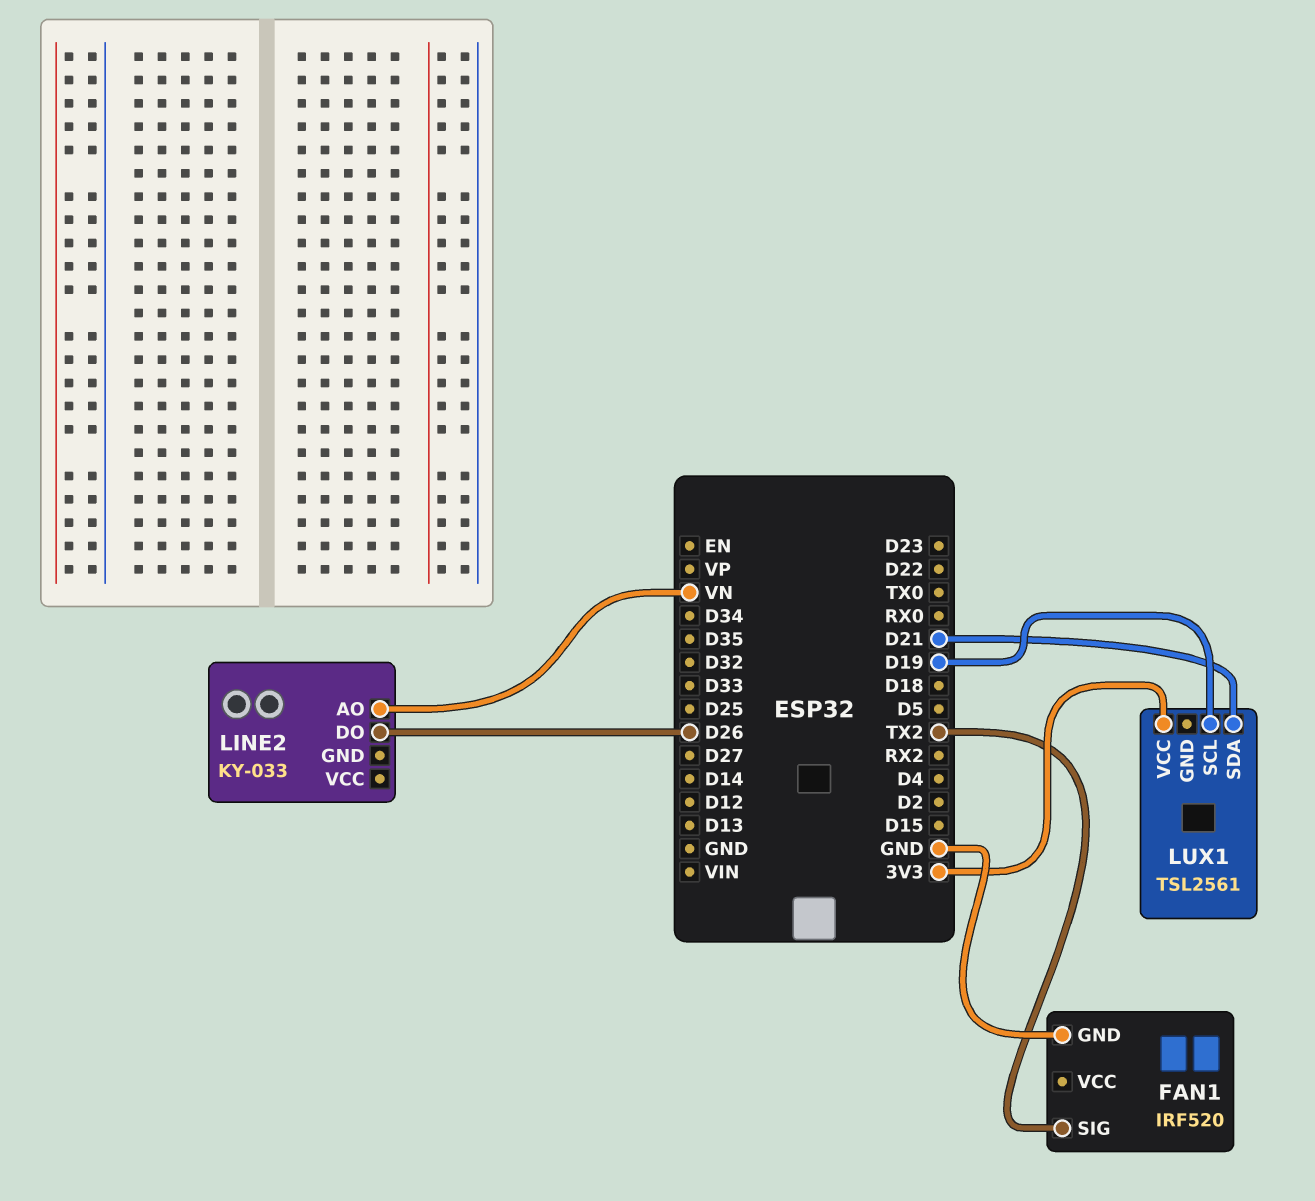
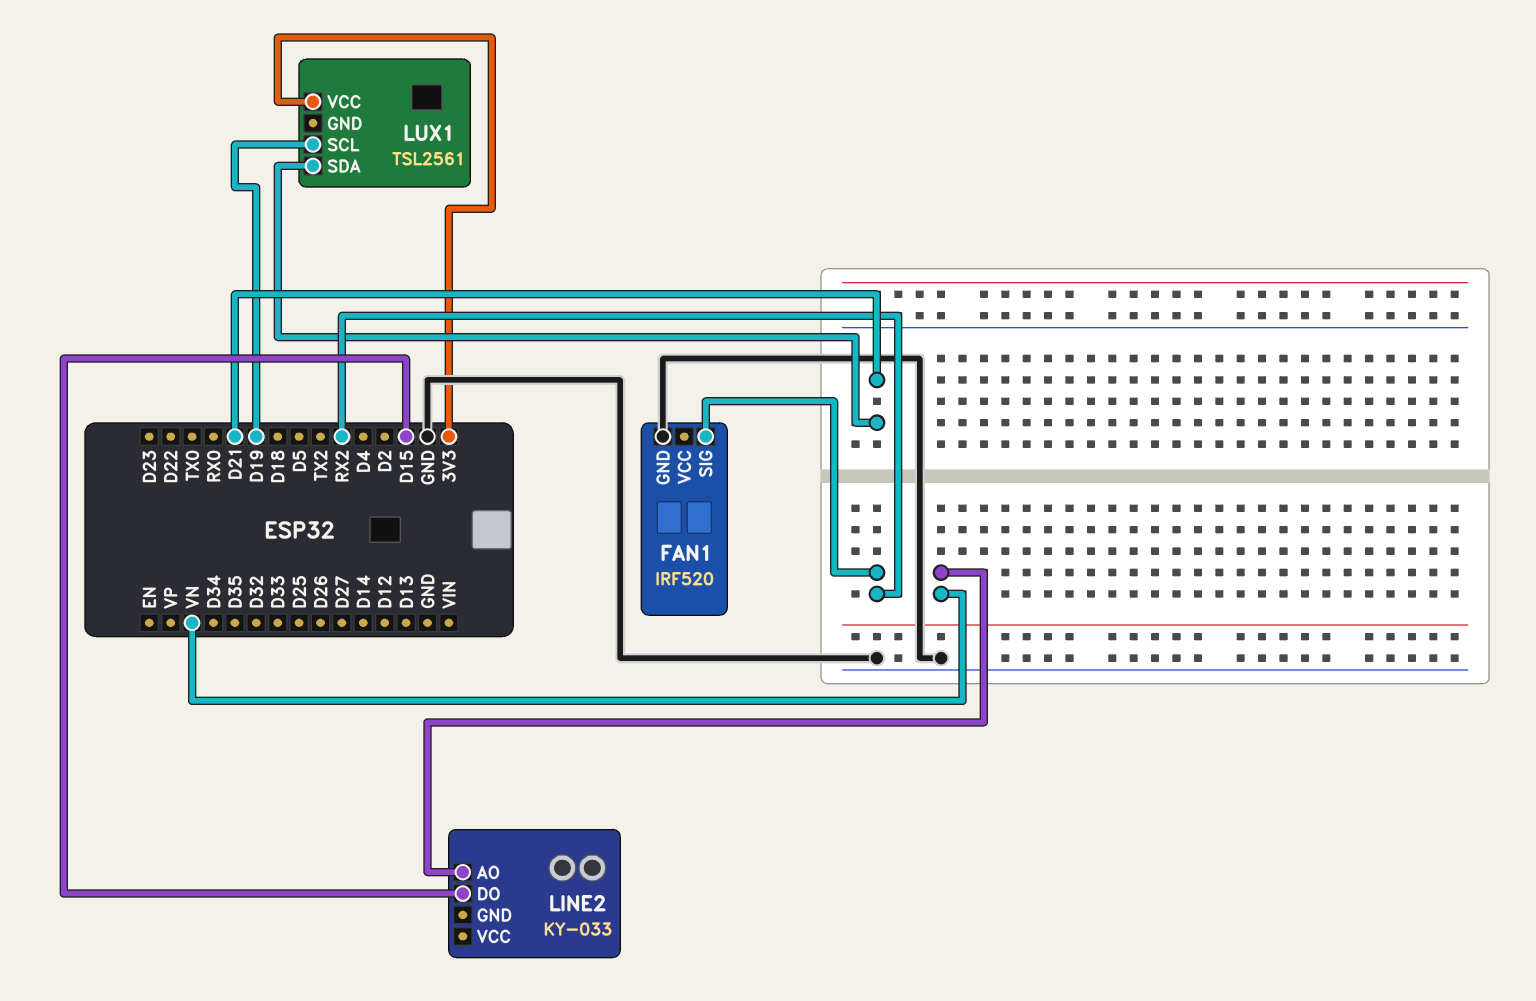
FAN1 pin SIG: TX2 -> RX2
LINE2 pin DO: D26 -> D15

